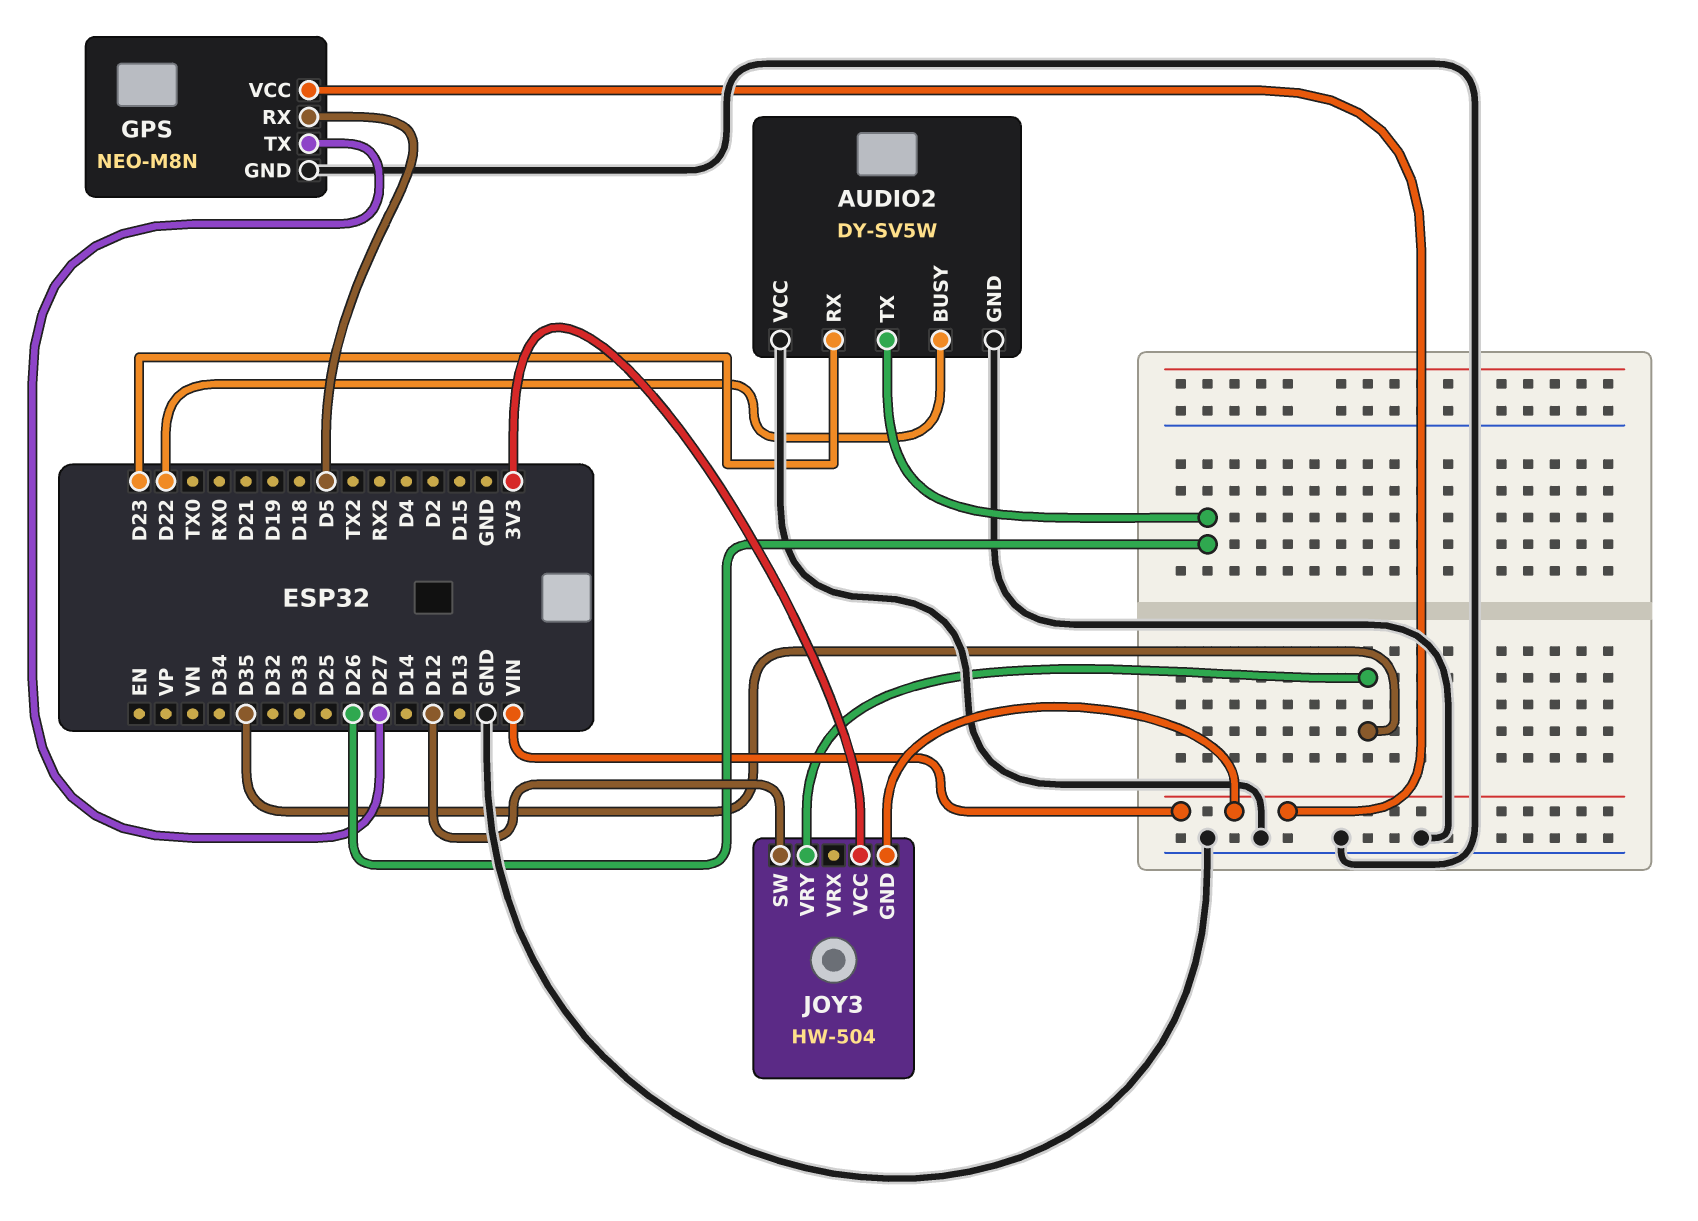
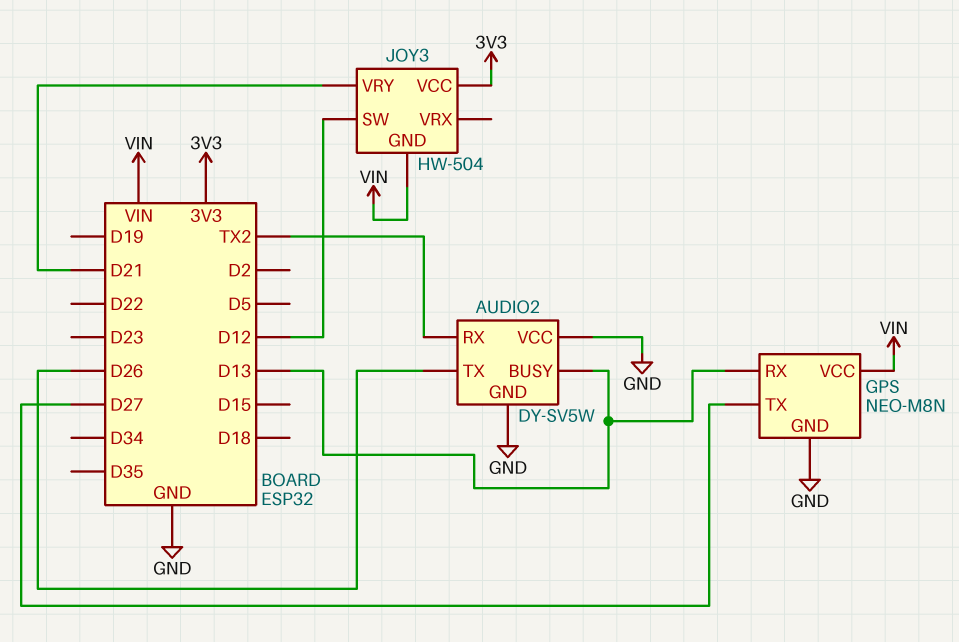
AUDIO2 pin BUSY: D22 -> D13
AUDIO2 pin RX: D23 -> TX2
GPS pin RX: D5 -> D13
JOY3 pin VRY: D35 -> D21

